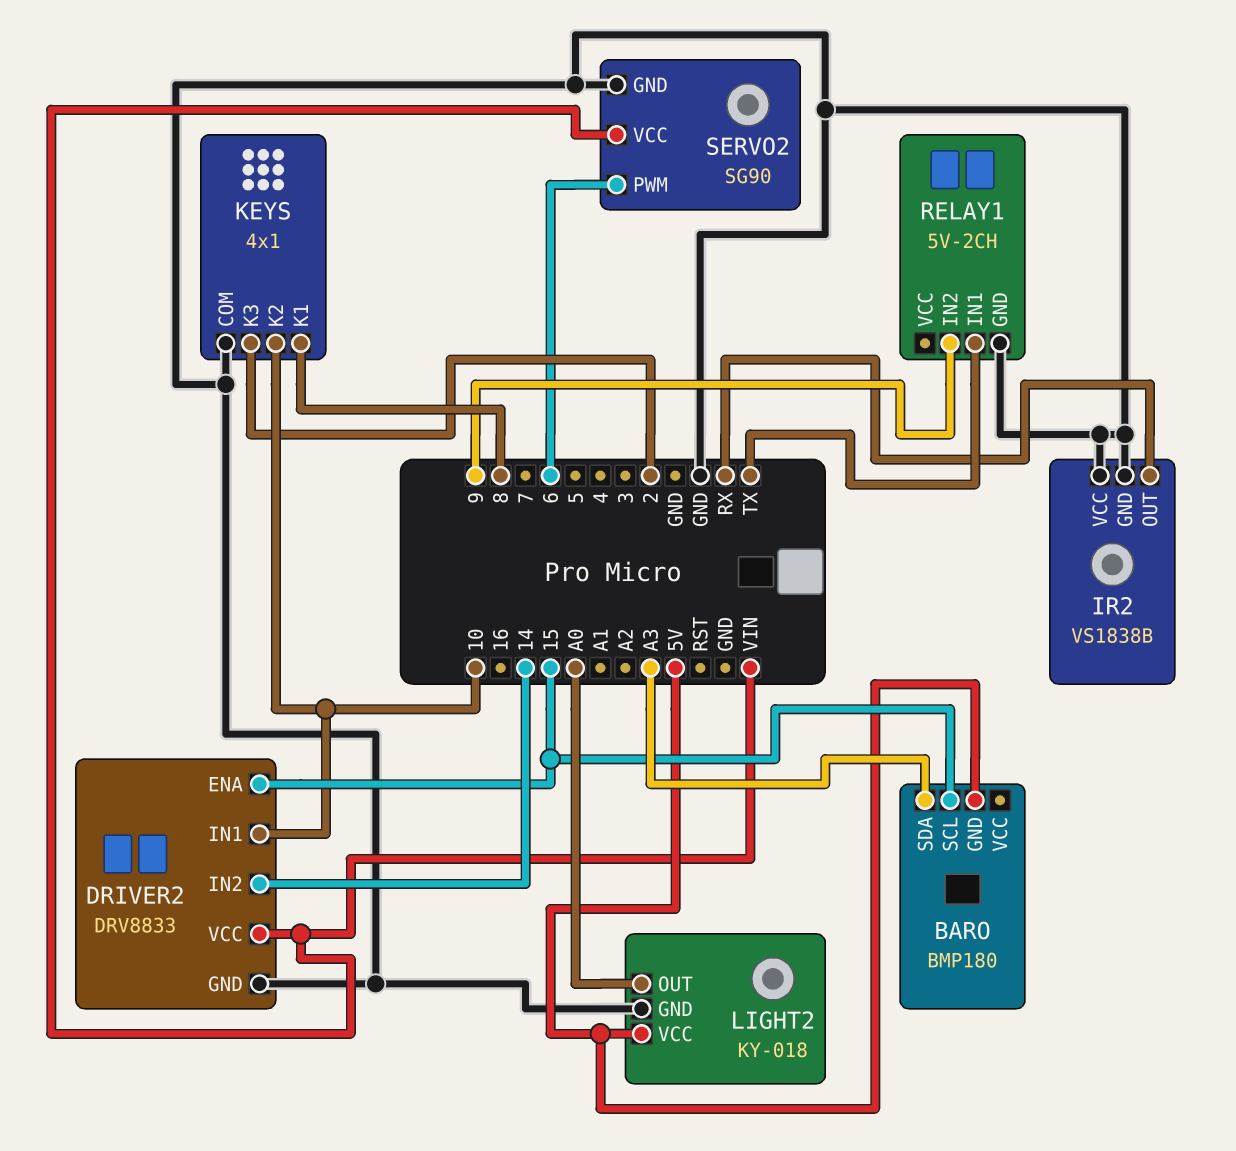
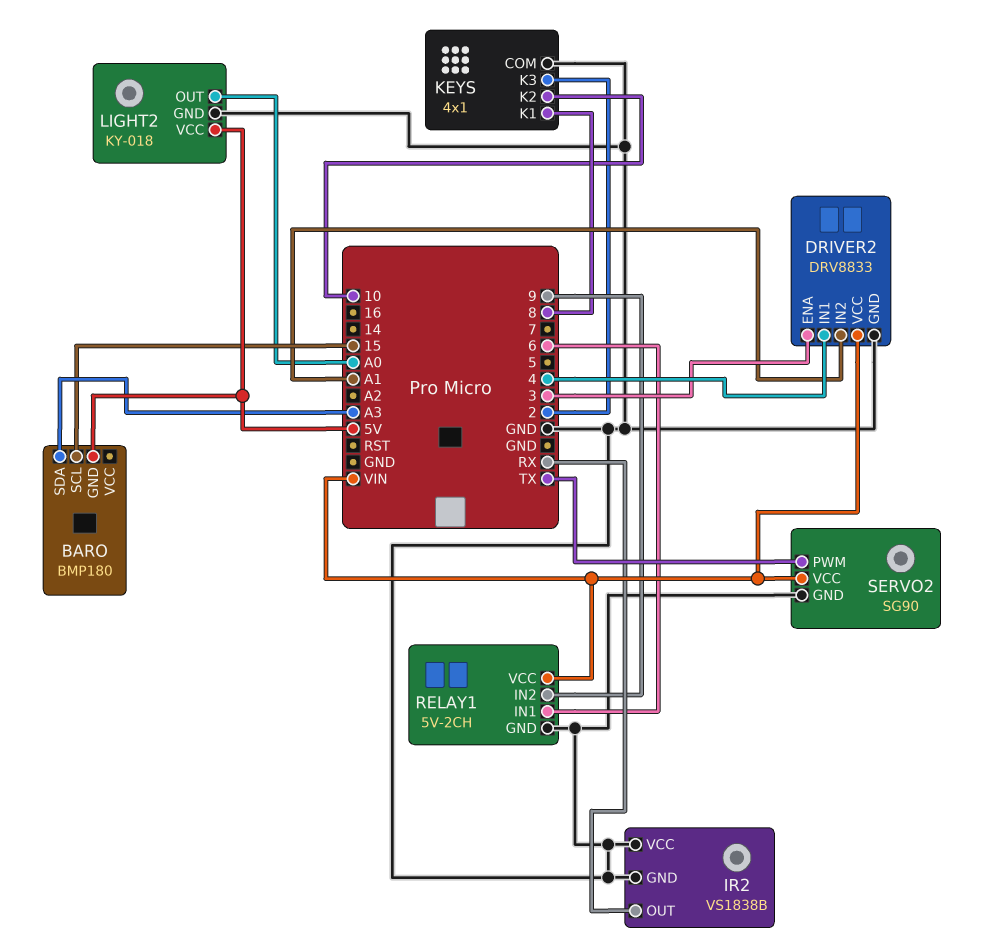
DRIVER2 pin ENA: 15 -> 3
DRIVER2 pin IN1: 10 -> 4
DRIVER2 pin IN2: 14 -> A1
RELAY1 pin IN1: TX -> 6
RELAY1 pin VCC: none -> VIN
SERVO2 pin PWM: 6 -> TX

